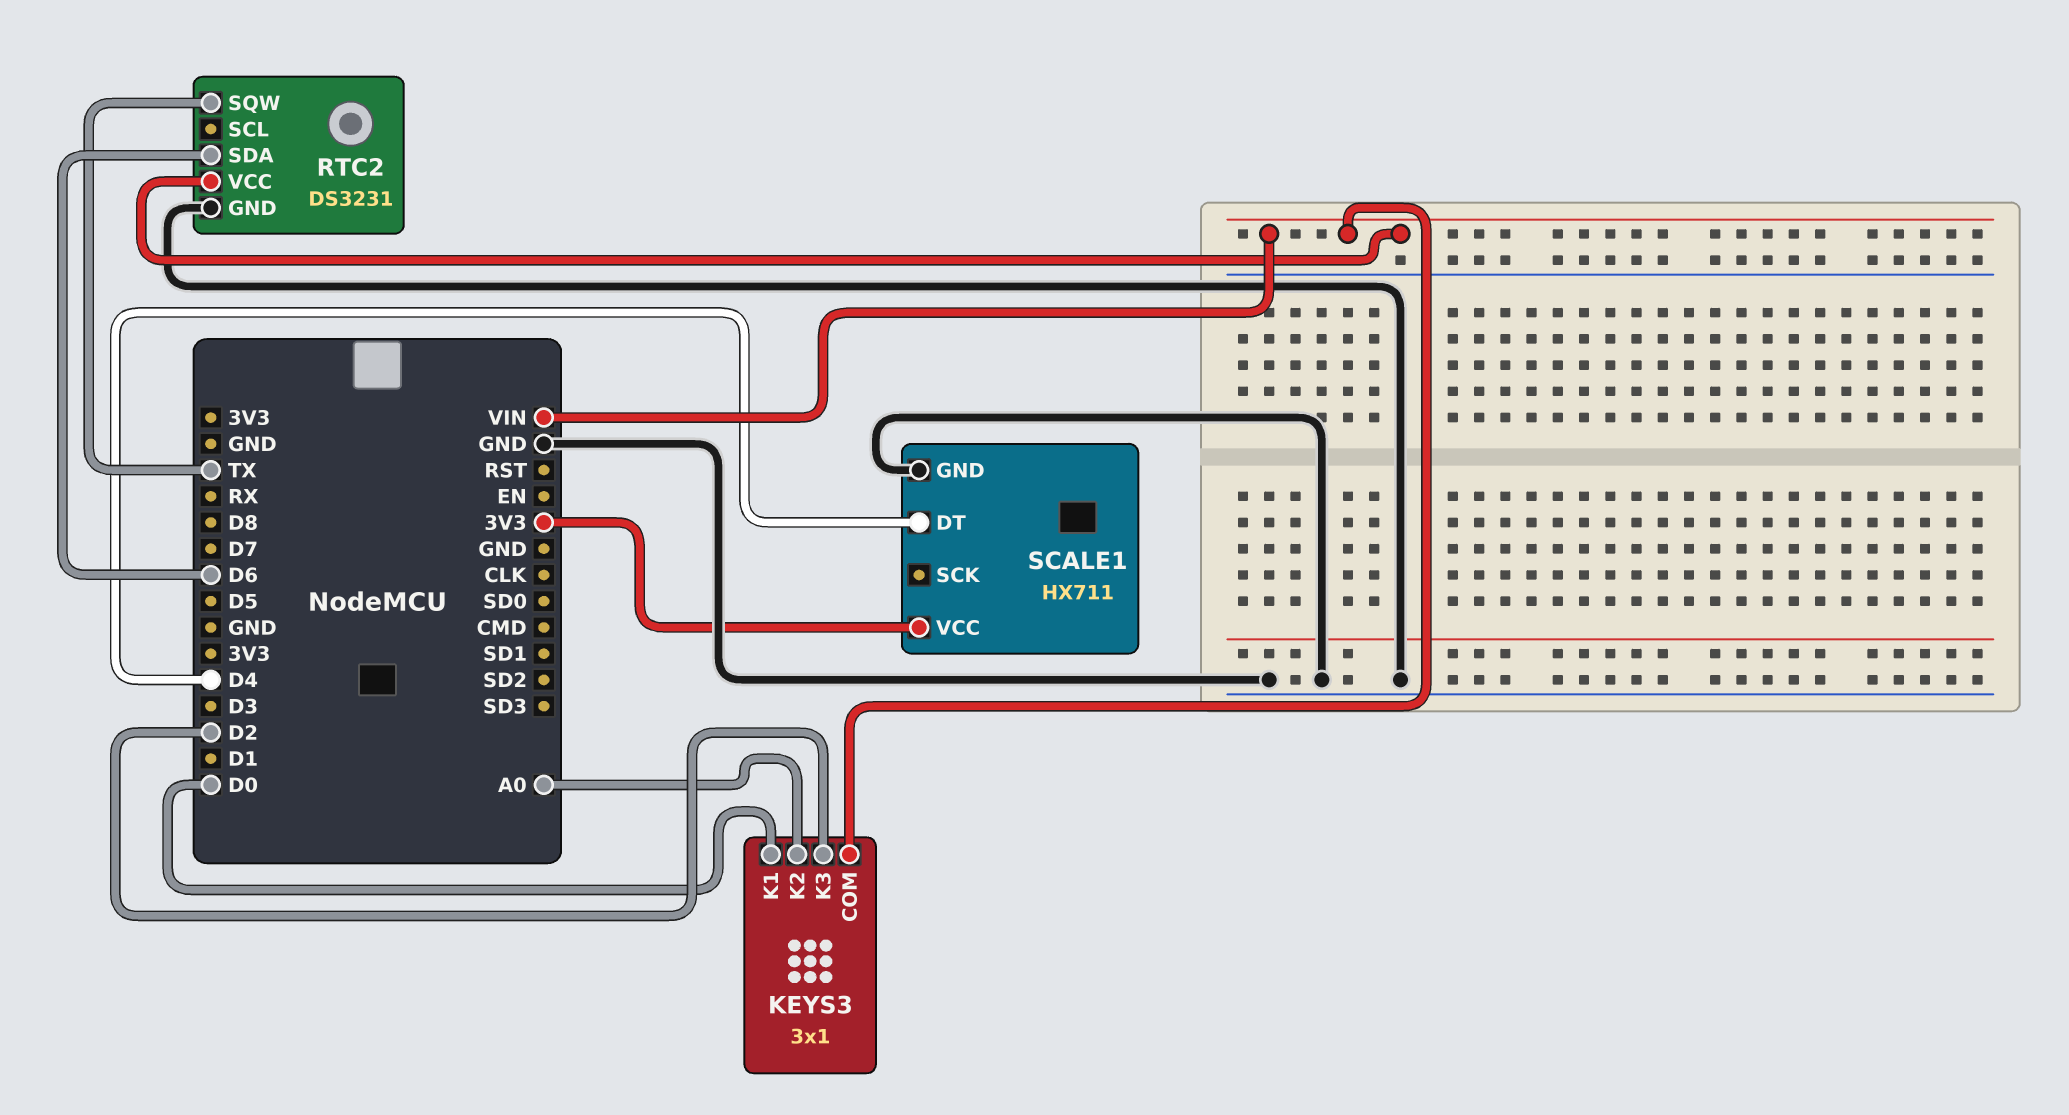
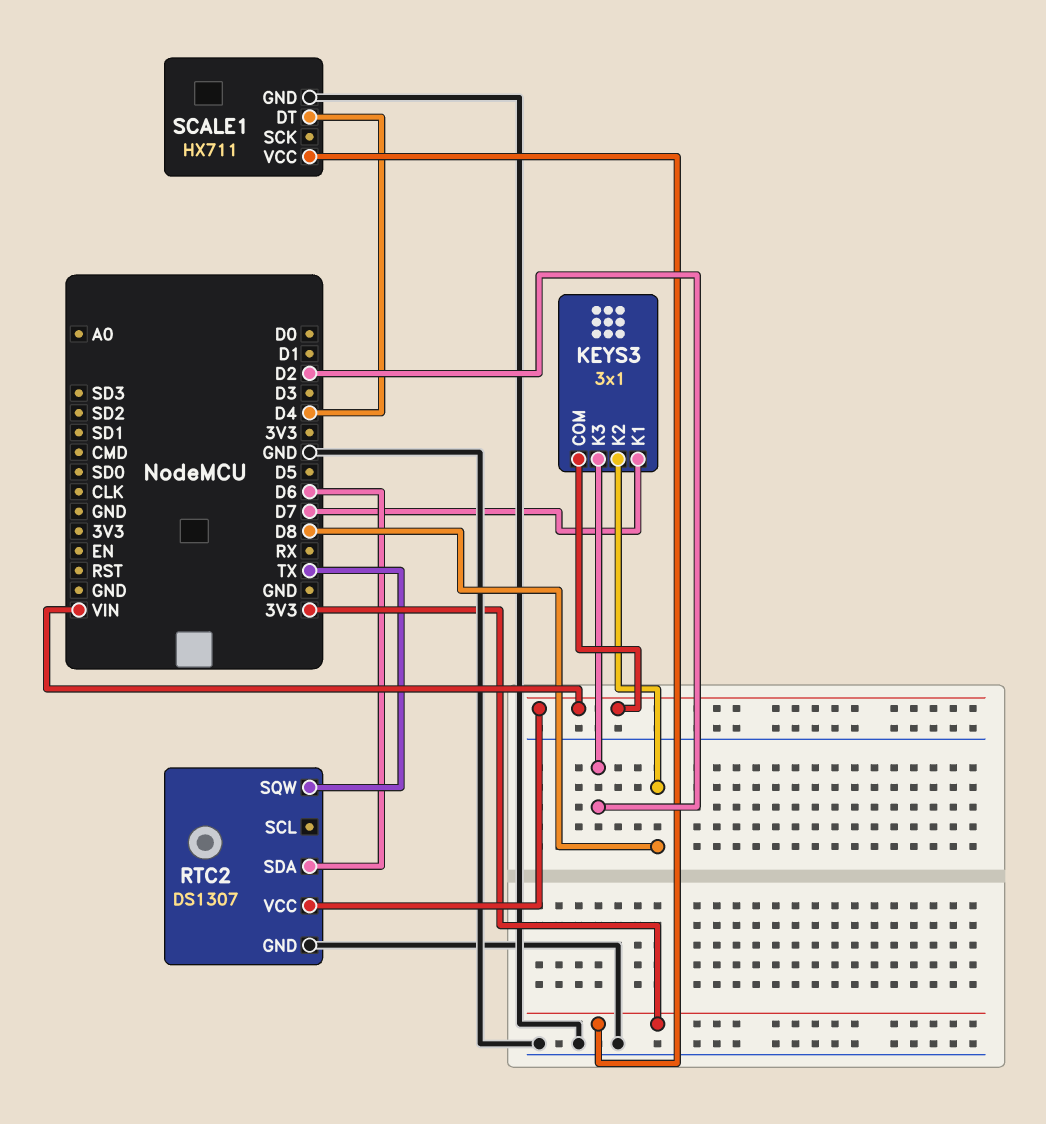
KEYS3 pin K1: D0 -> D7
KEYS3 pin K2: A0 -> D8
RTC2: DS3231 -> DS1307

